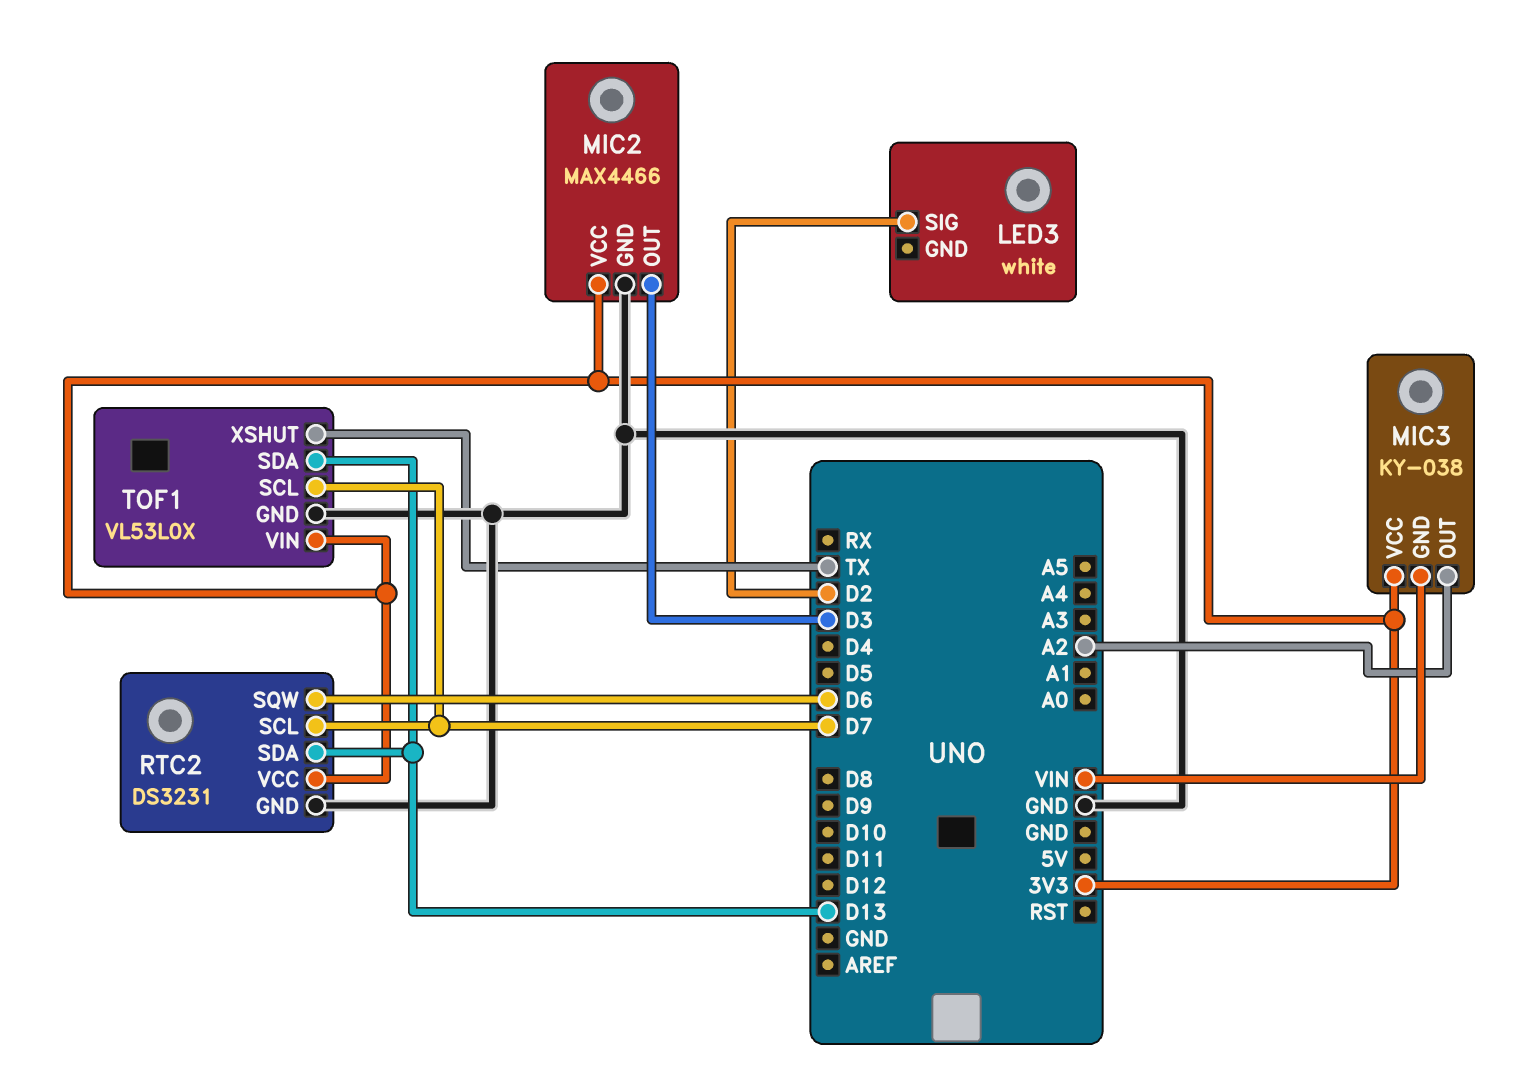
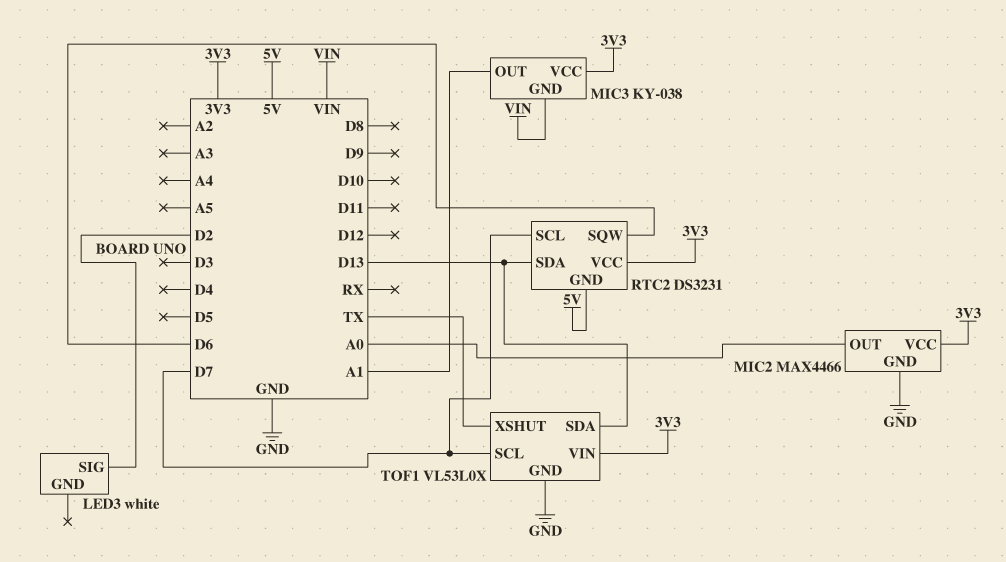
MIC2 pin OUT: D3 -> A0
MIC3 pin OUT: A2 -> A1
RTC2 pin GND: GND -> 5V

